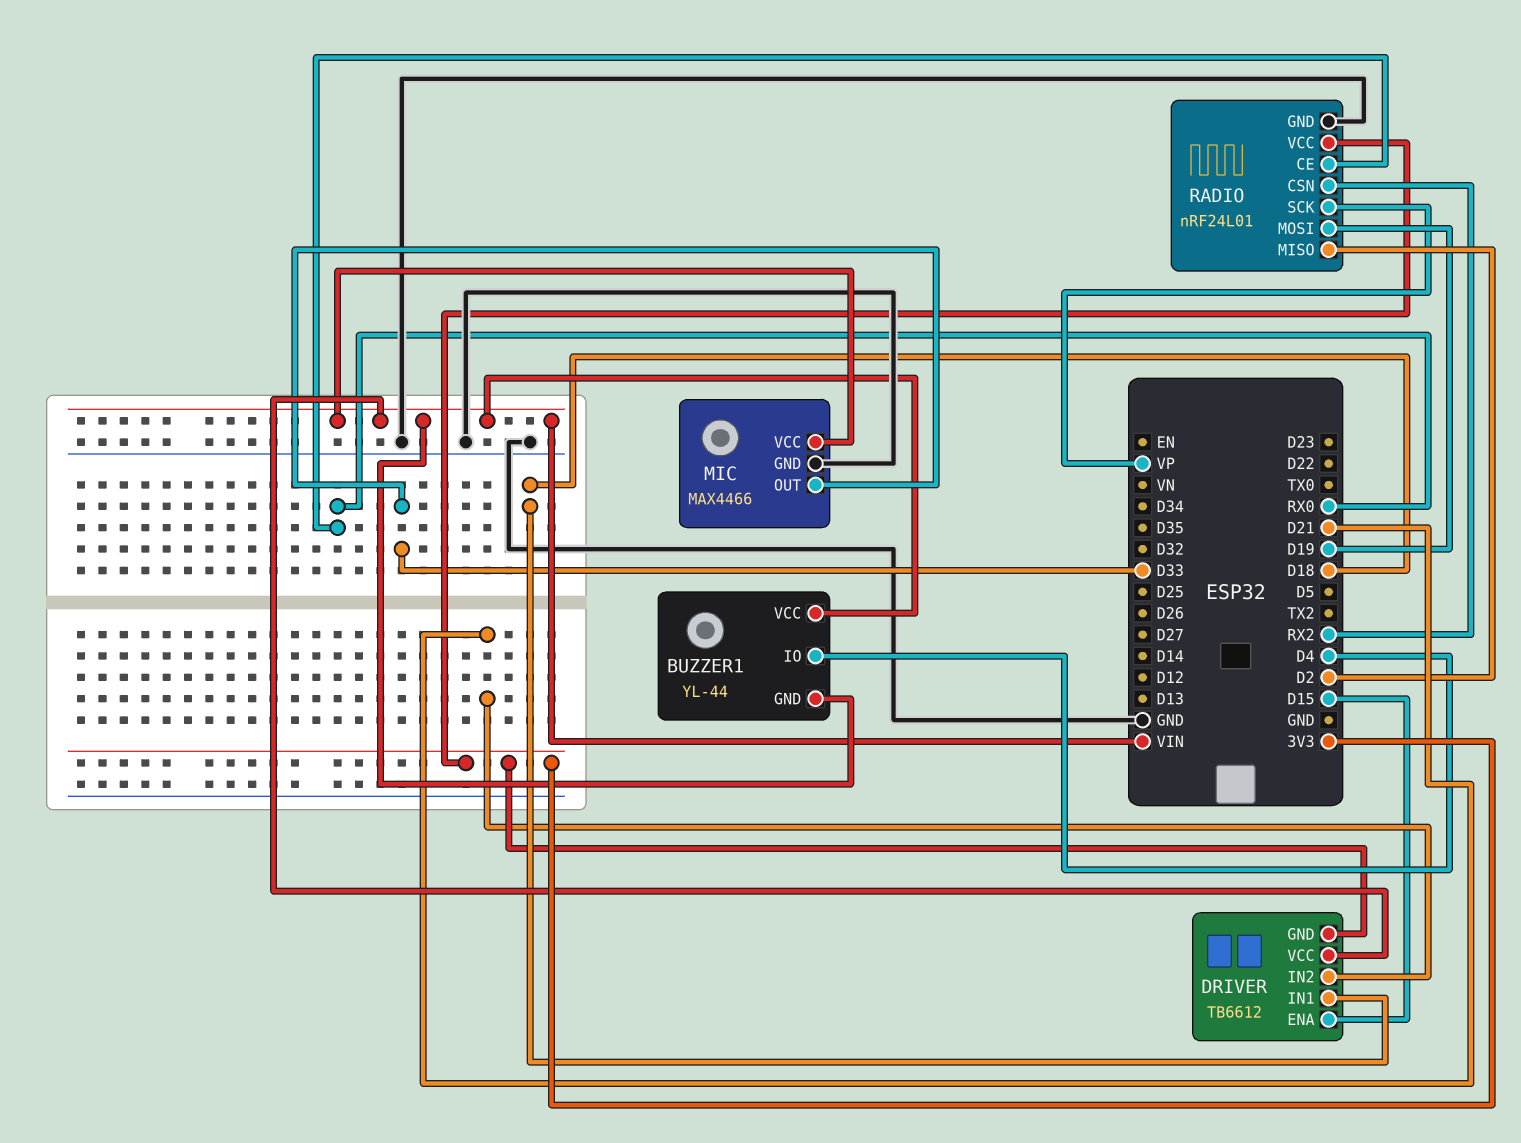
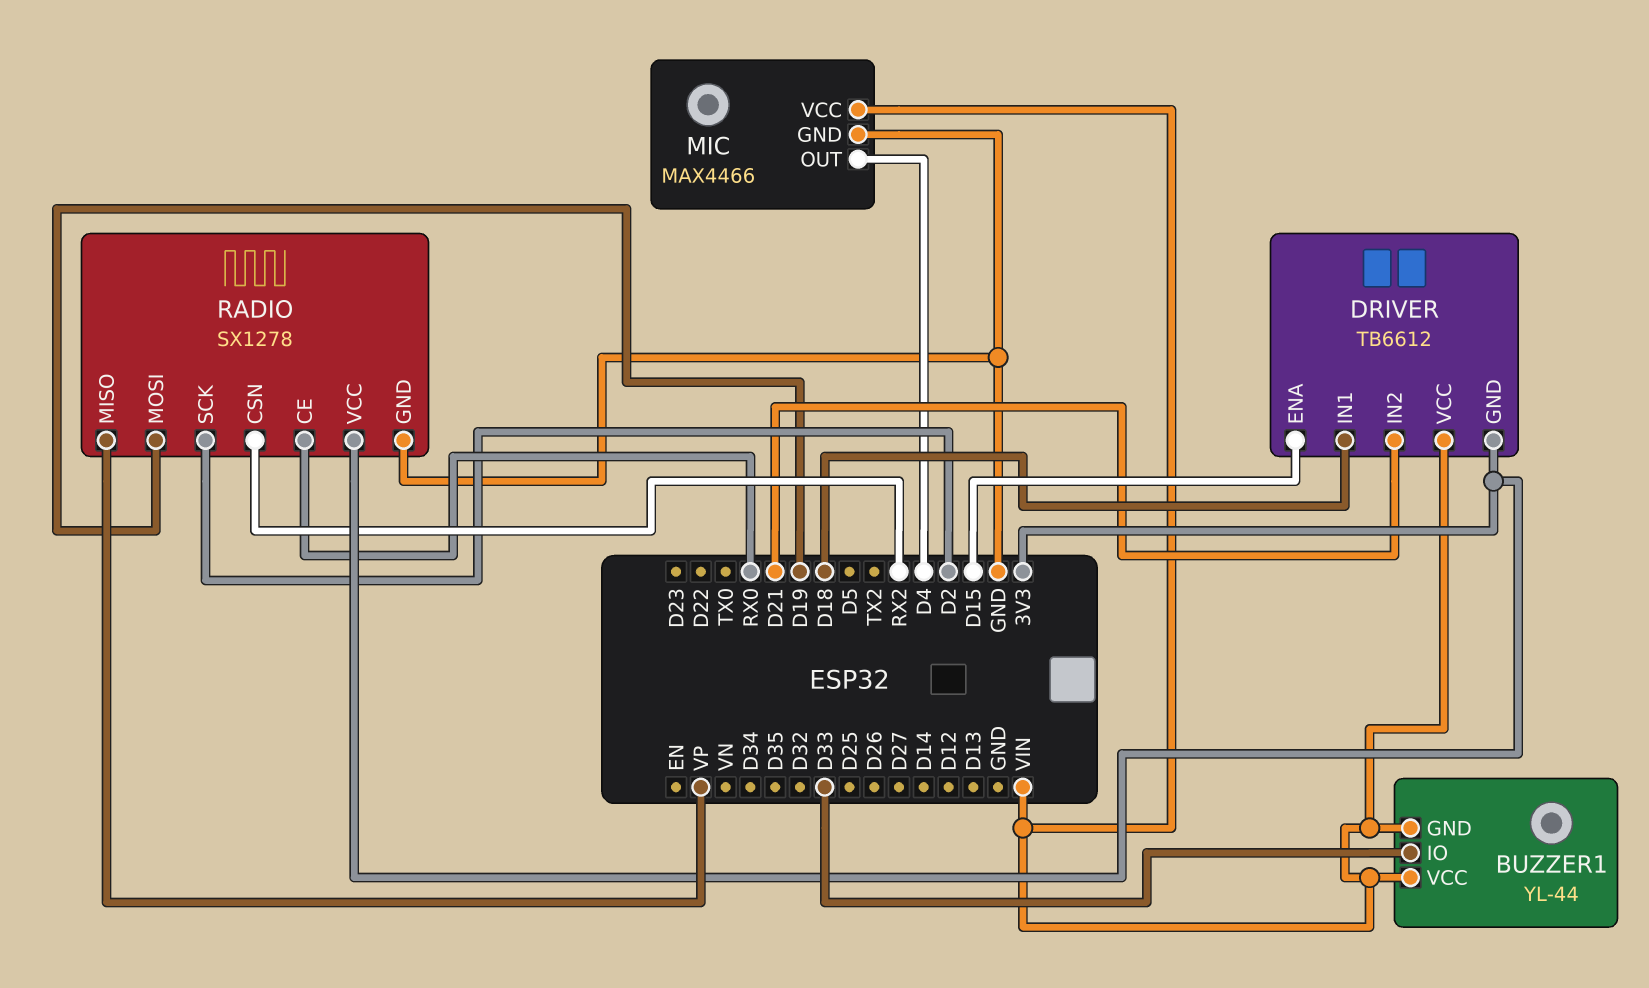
BUZZER1 pin IO: D4 -> D33
MIC pin OUT: D33 -> D4
RADIO: nRF24L01 -> SX1278
RADIO pin MISO: D2 -> VP
RADIO pin SCK: VP -> D2

